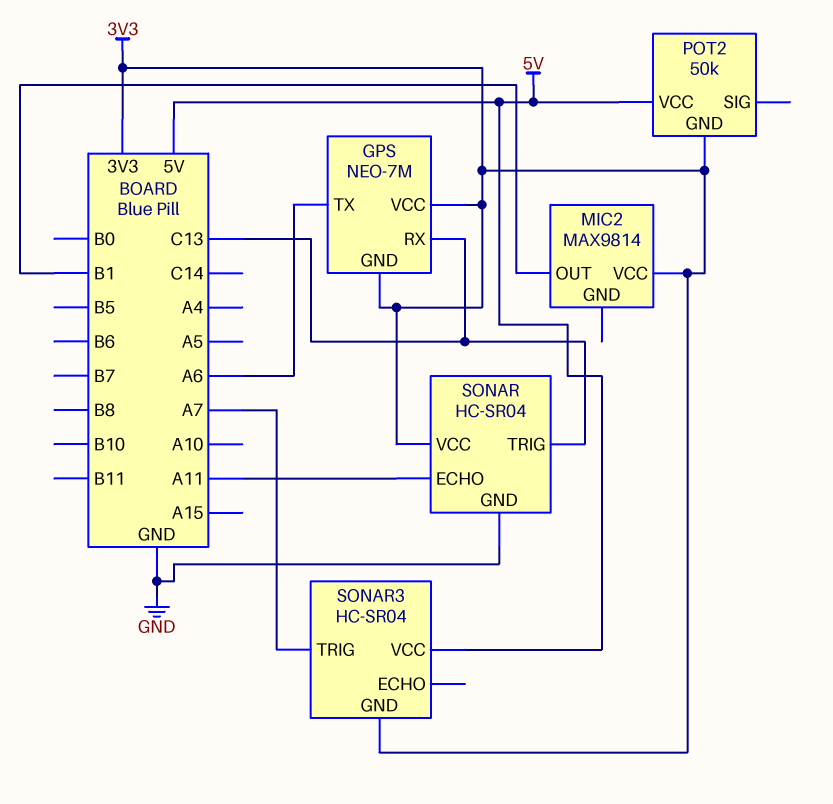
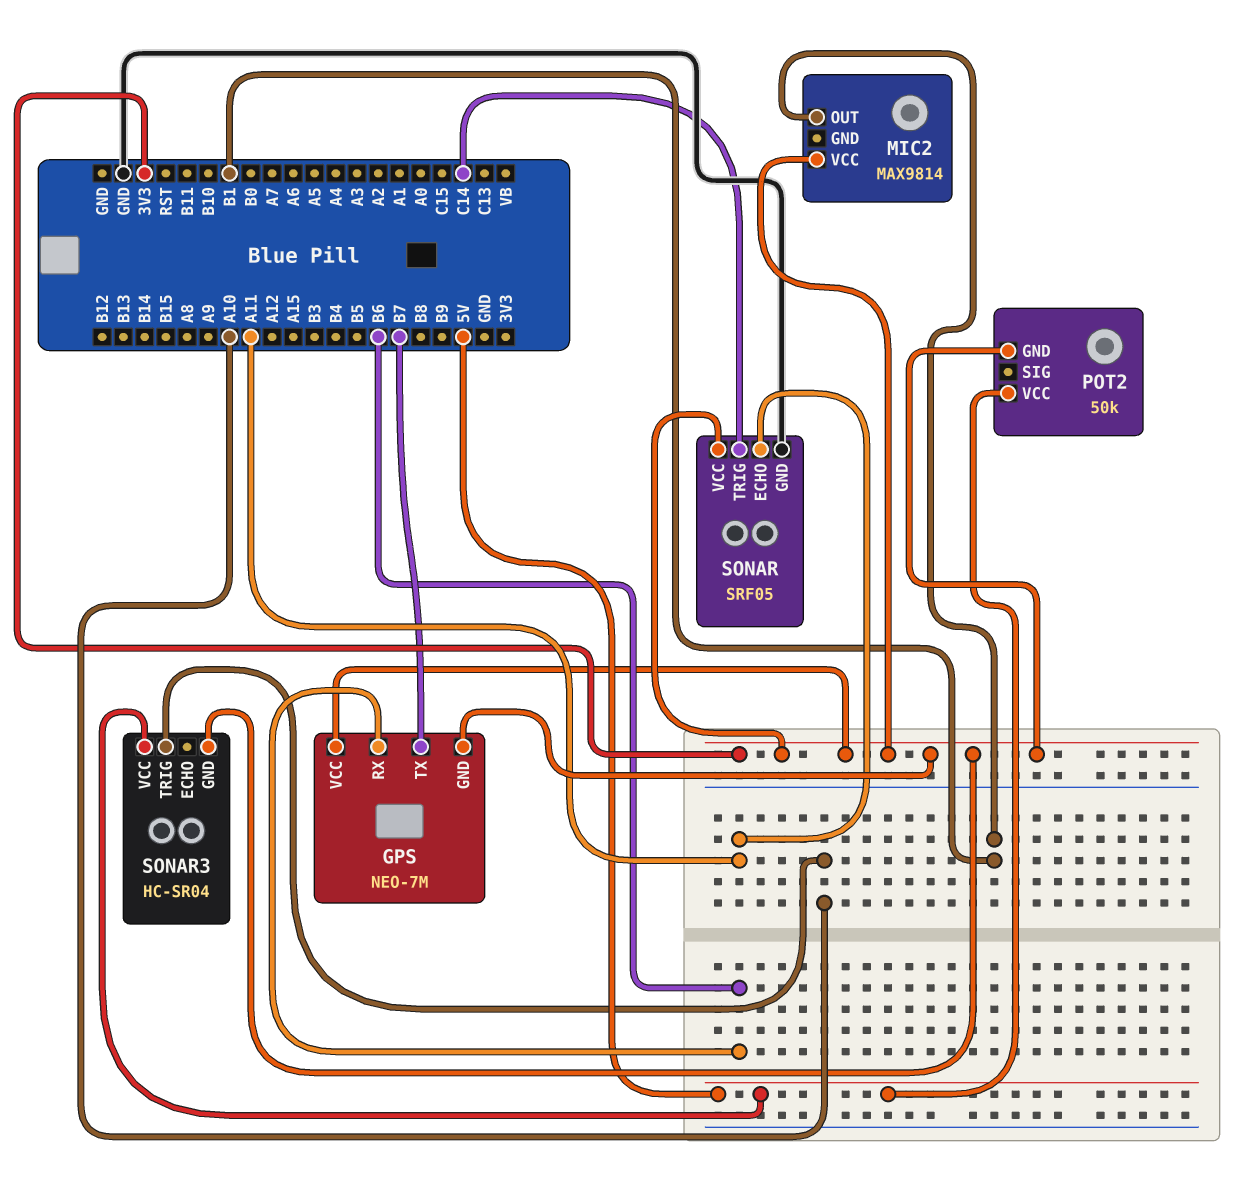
GPS pin RX: C13 -> B6
GPS pin TX: A6 -> B7
SONAR: HC-SR04 -> SRF05
SONAR pin TRIG: C13 -> C14
SONAR3 pin TRIG: A7 -> A10

